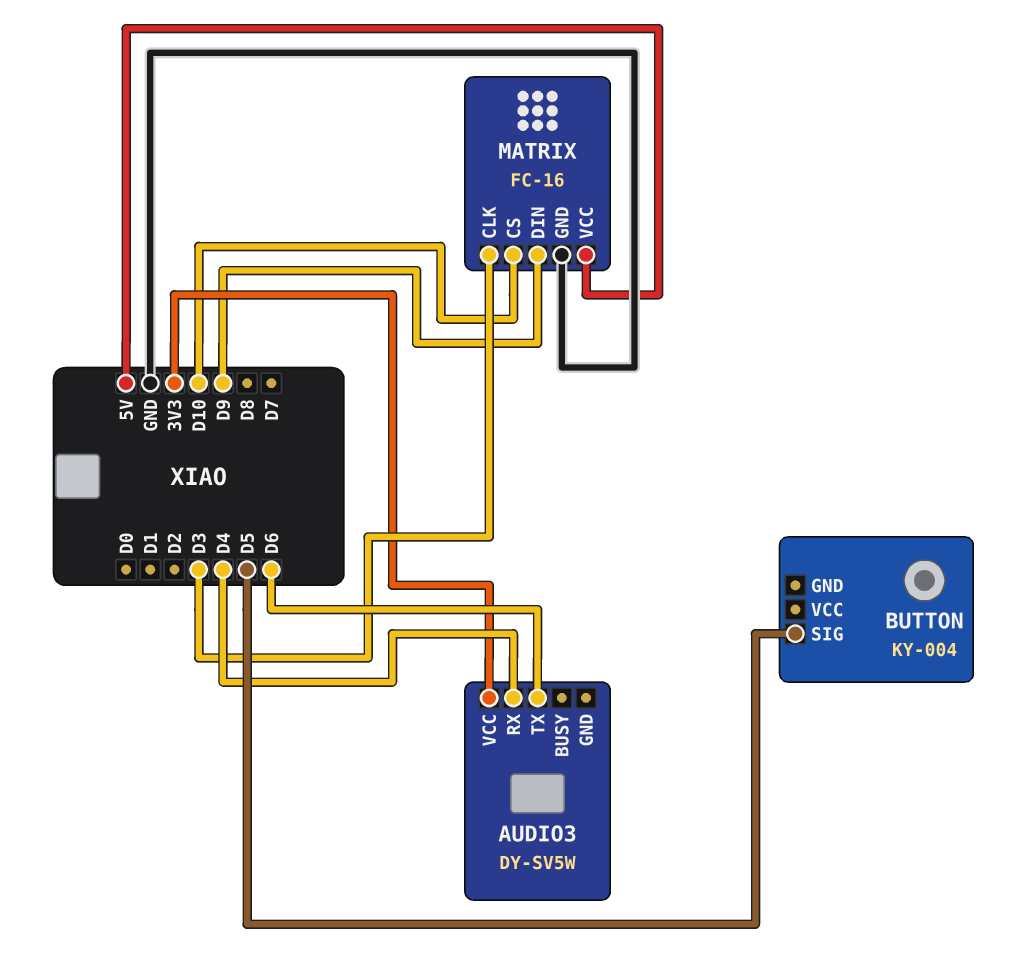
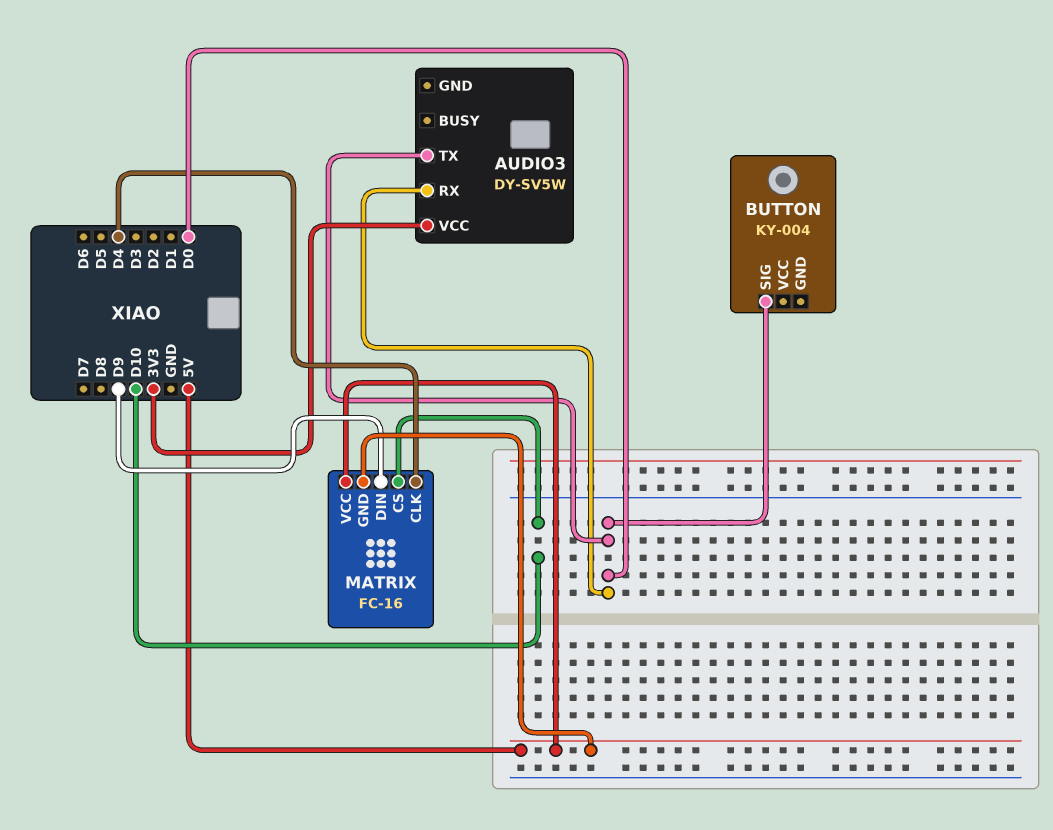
AUDIO3 pin RX: D4 -> D0
AUDIO3 pin TX: D6 -> D0
BUTTON pin SIG: D5 -> D0
MATRIX pin CLK: D3 -> D4
MATRIX pin GND: GND -> 5V

